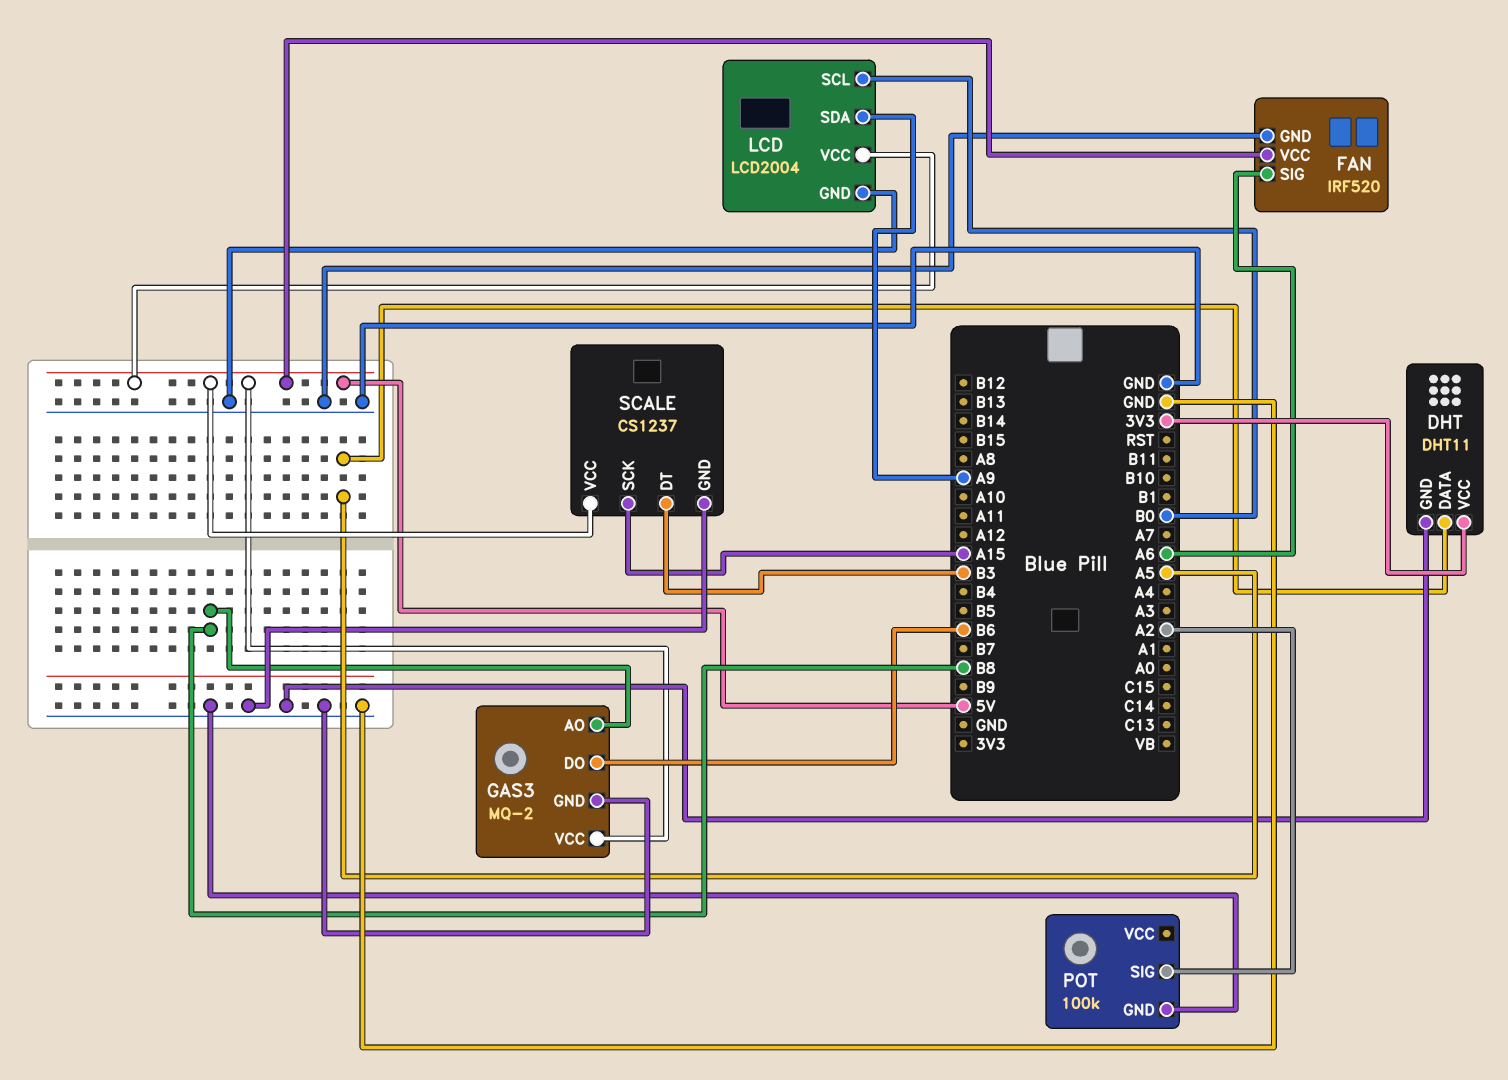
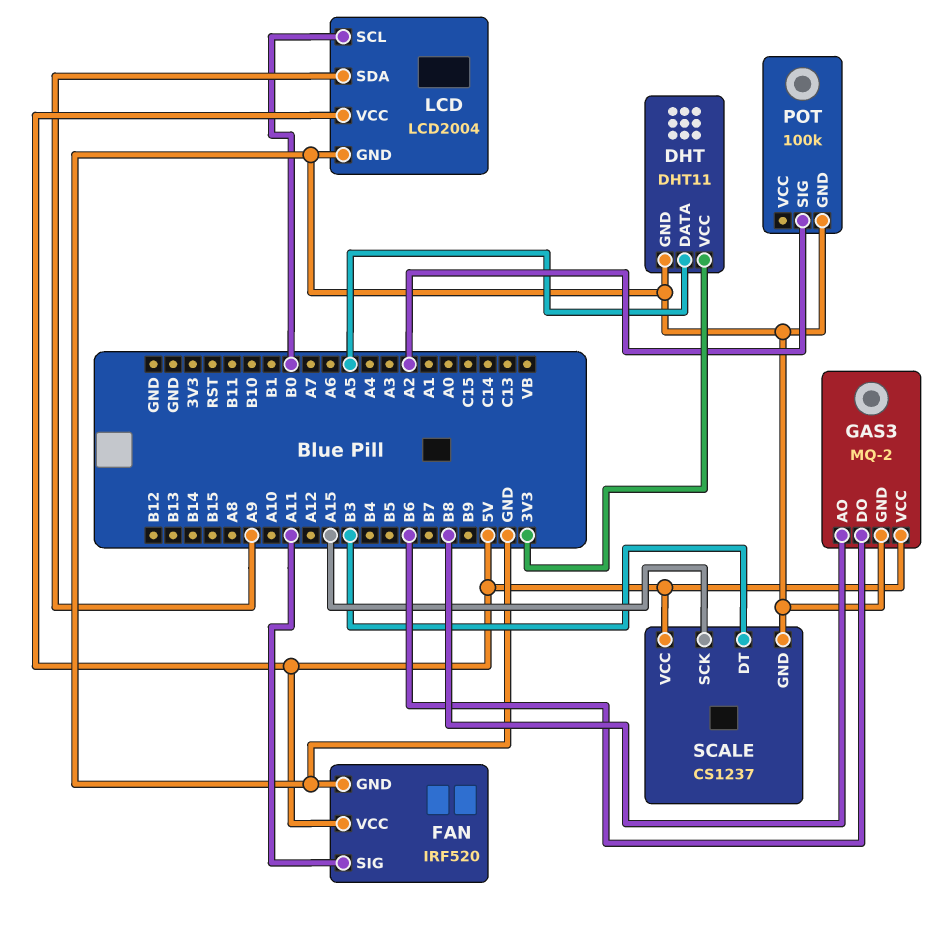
FAN pin SIG: A6 -> A11

